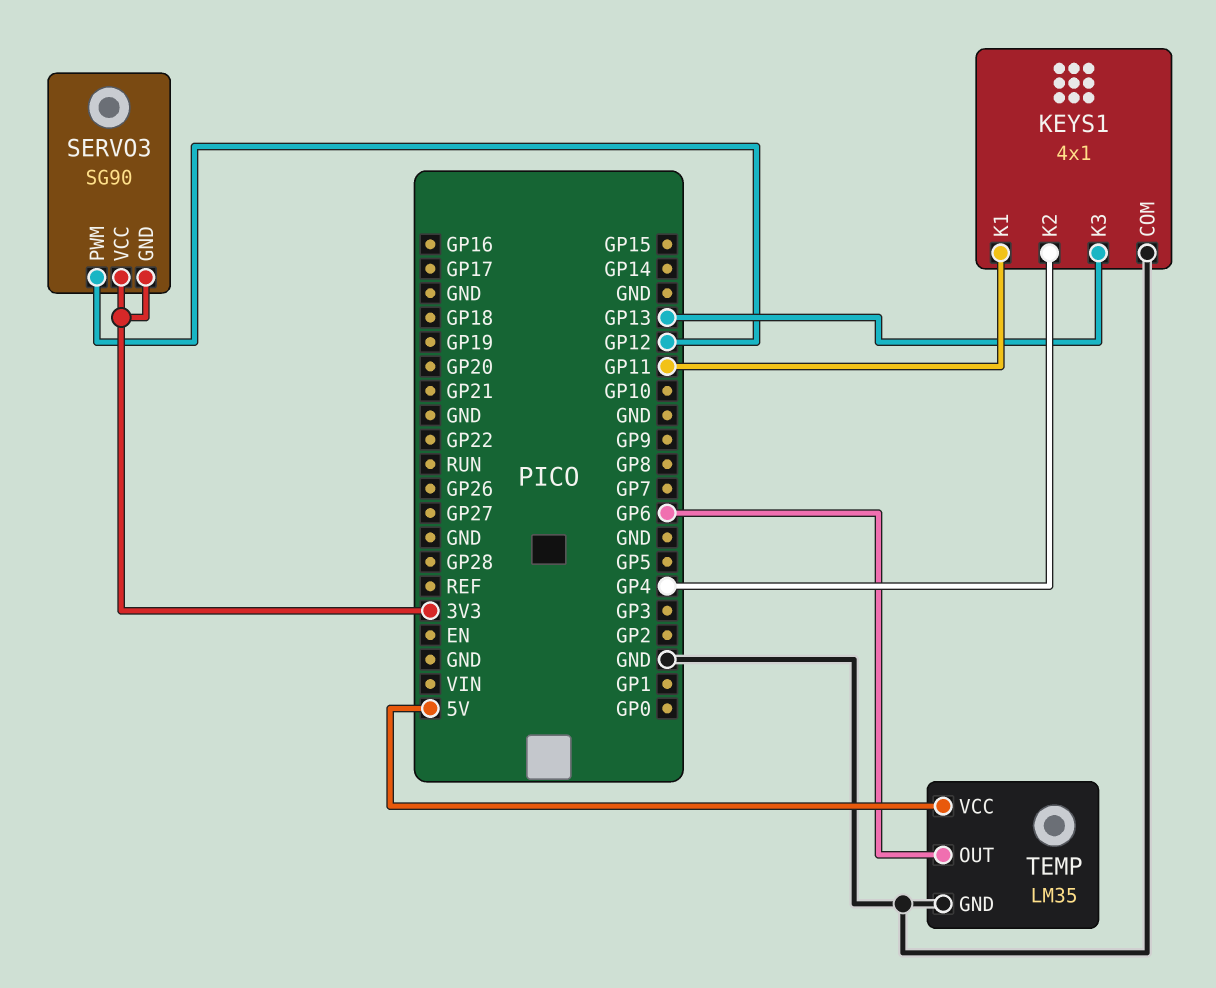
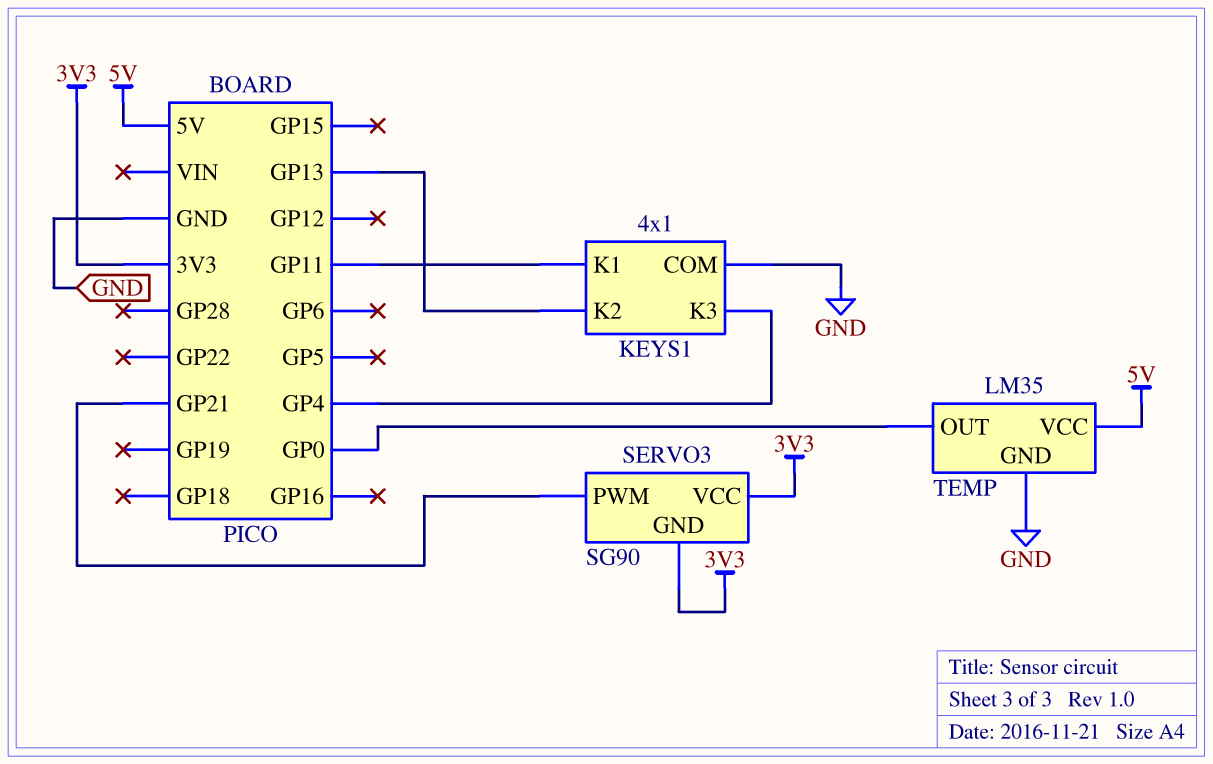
KEYS1 pin K2: GP4 -> GP13
KEYS1 pin K3: GP13 -> GP4
SERVO3 pin PWM: GP12 -> GP21
TEMP pin OUT: GP6 -> GP0

